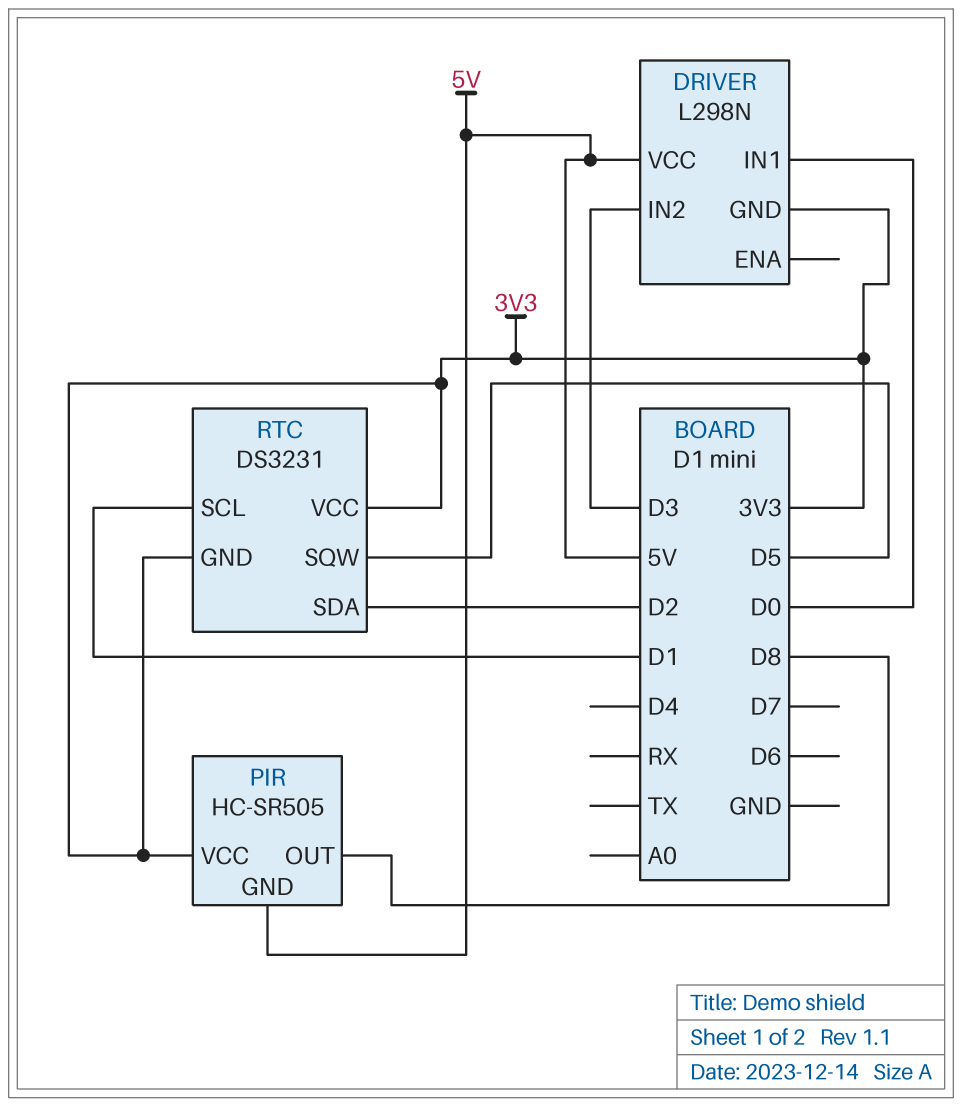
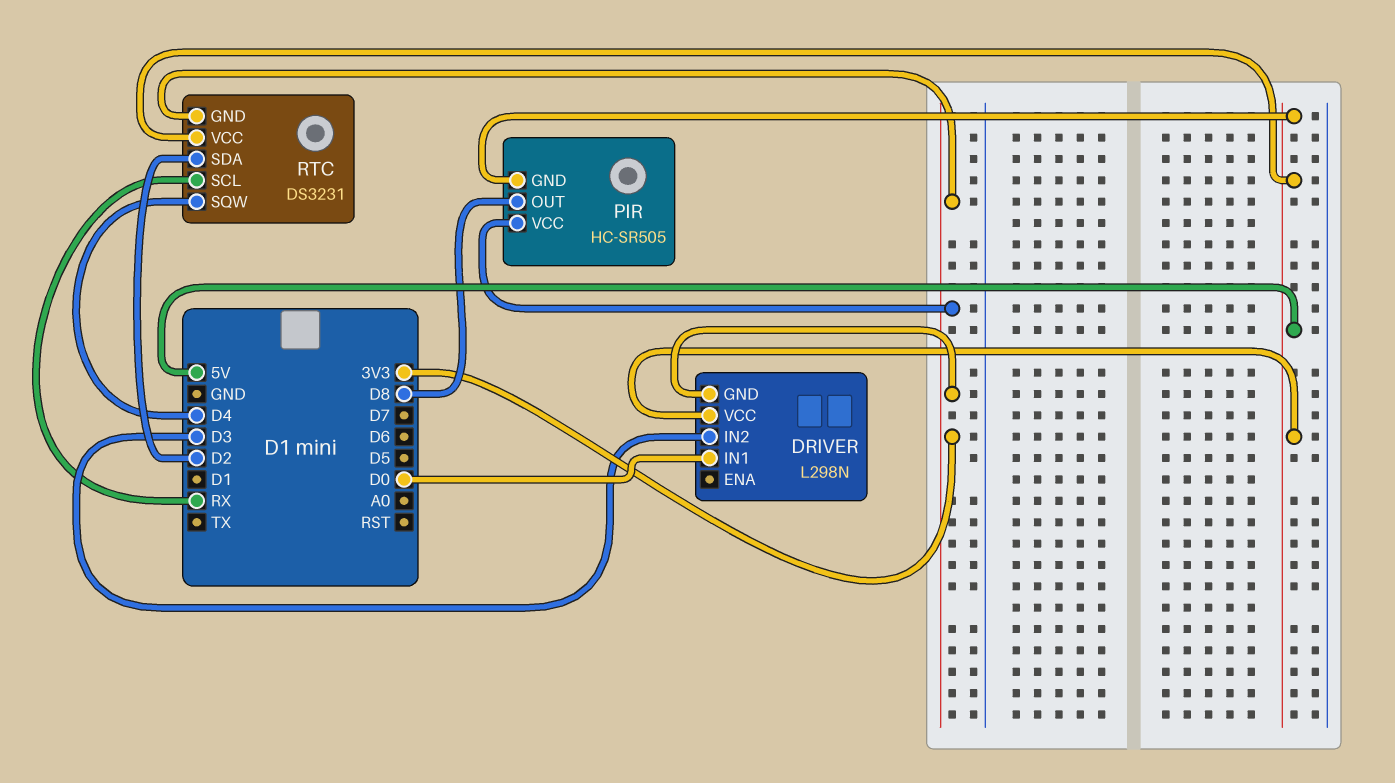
RTC pin SCL: D1 -> RX
RTC pin SQW: D5 -> D4
RTC pin VCC: 3V3 -> 5V

